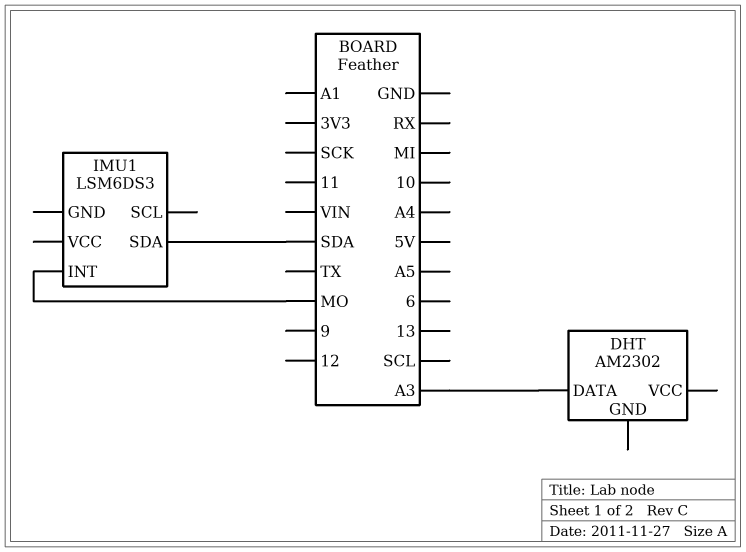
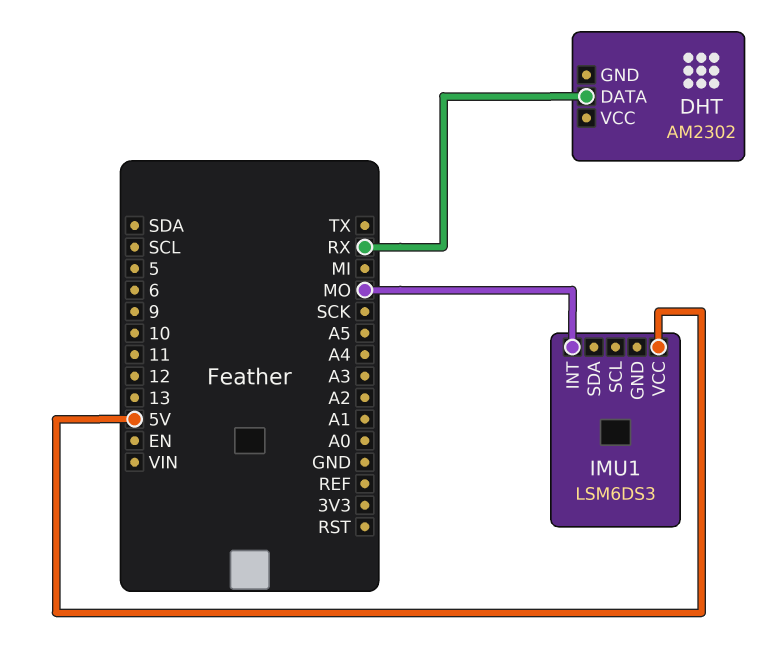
DHT pin DATA: A3 -> RX
IMU1 pin SDA: SDA -> none
IMU1 pin VCC: none -> 5V

